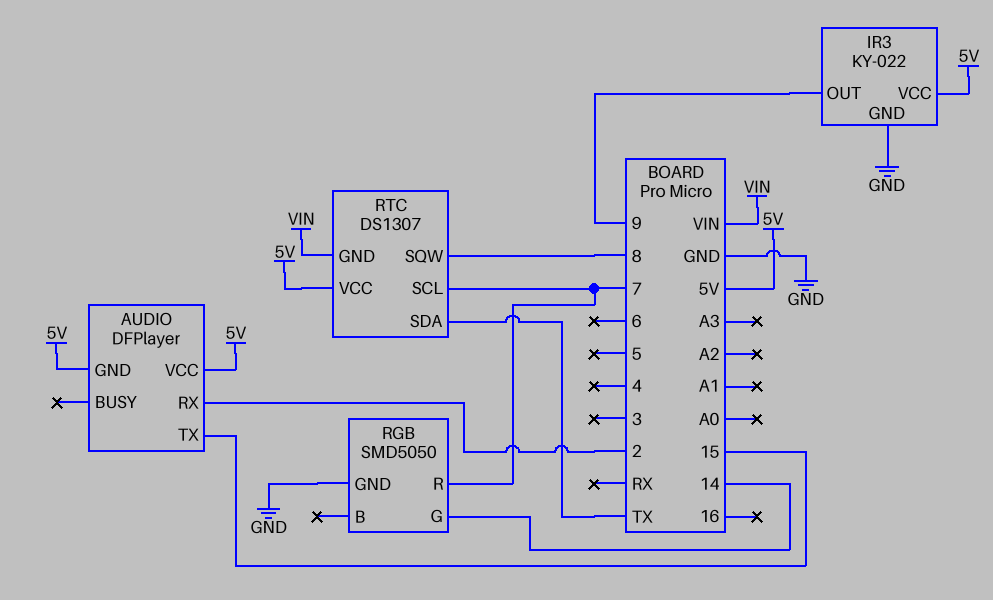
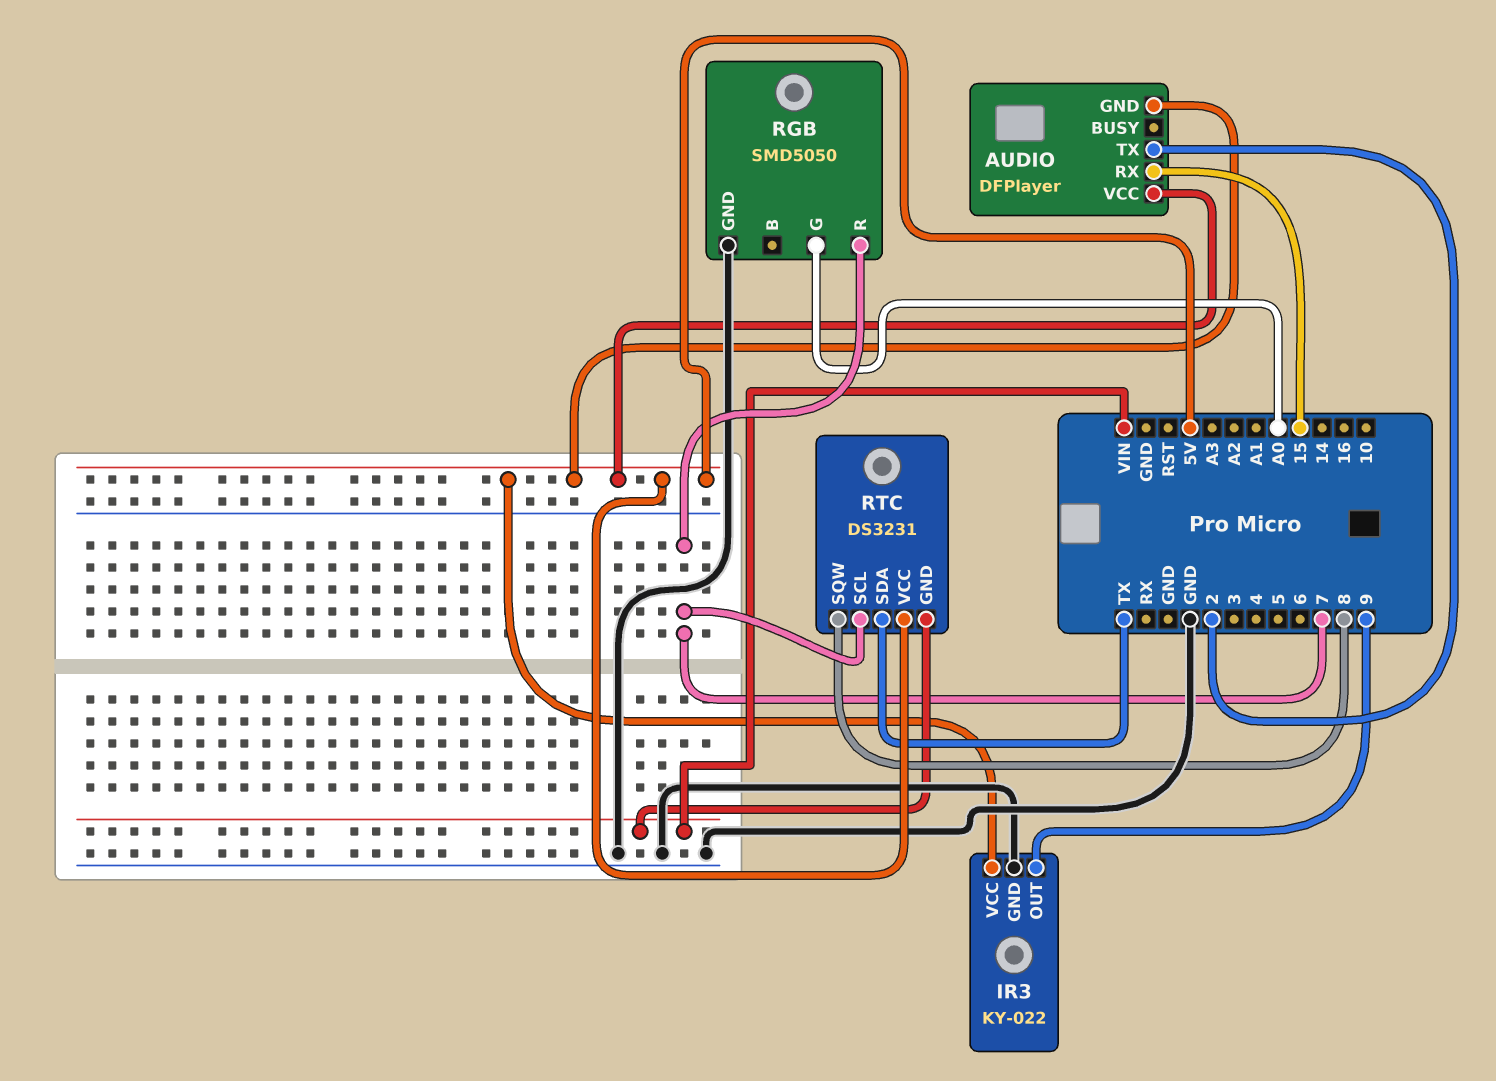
AUDIO pin RX: 2 -> 15
AUDIO pin TX: 15 -> 2
RGB pin G: 14 -> A0
RTC: DS1307 -> DS3231

